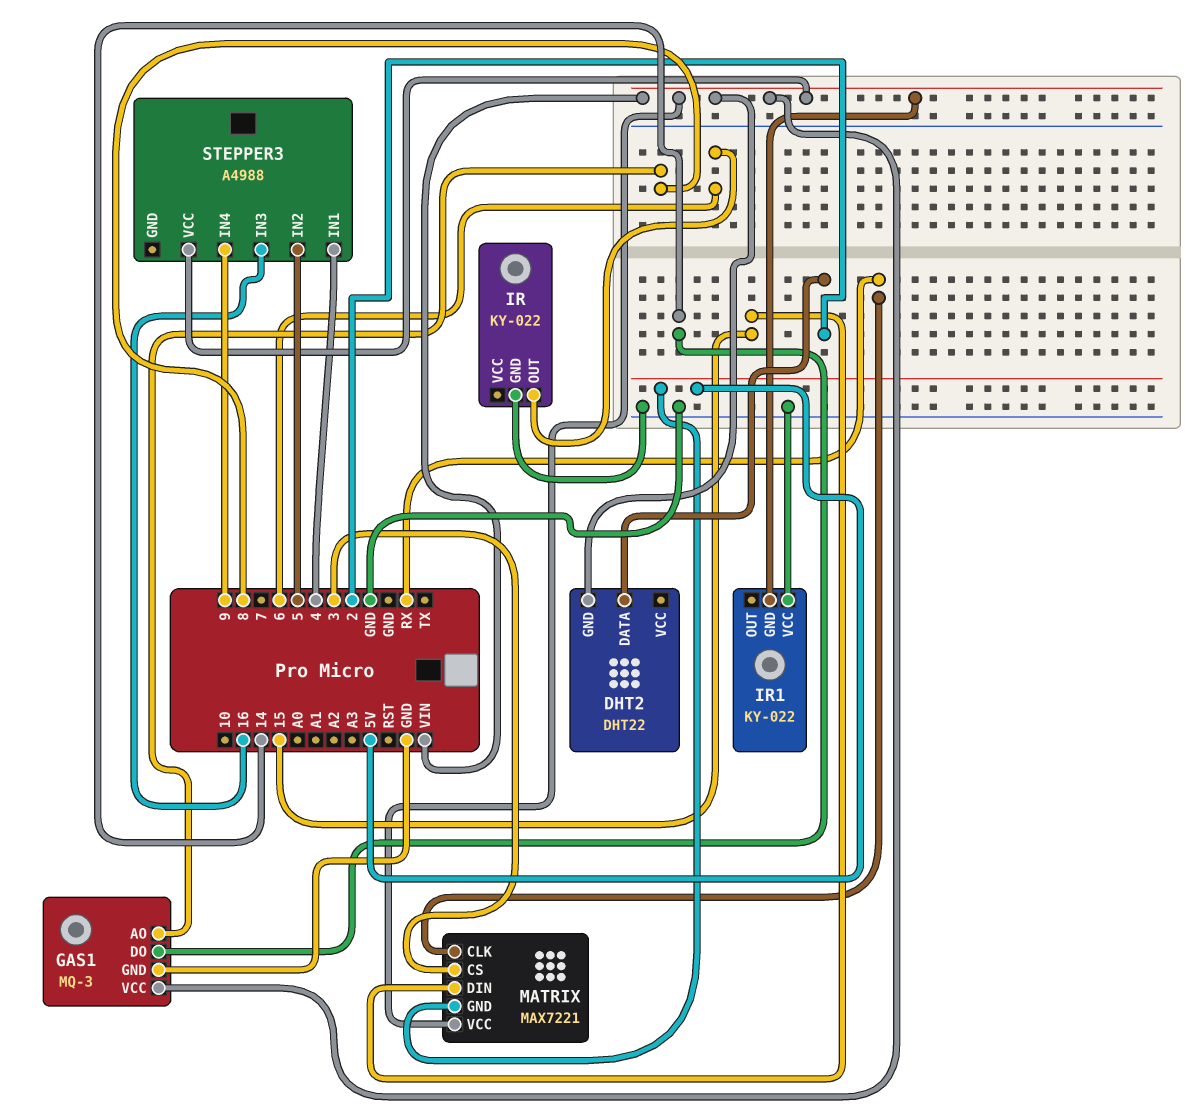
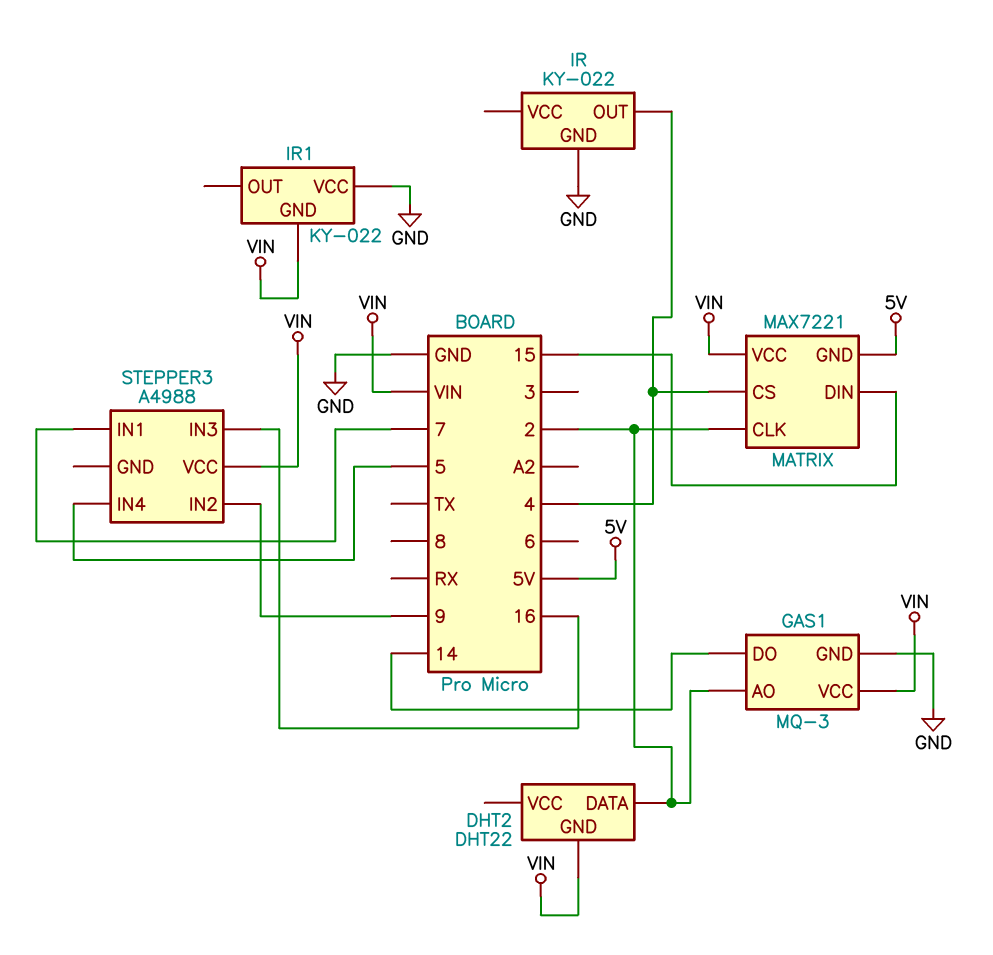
GAS1 pin AO: 8 -> 2
IR pin OUT: 6 -> 4
MATRIX pin CLK: RX -> 2
MATRIX pin CS: 3 -> 4
STEPPER3 pin IN1: 4 -> 7
STEPPER3 pin IN2: 5 -> 9
STEPPER3 pin IN4: 9 -> 5

